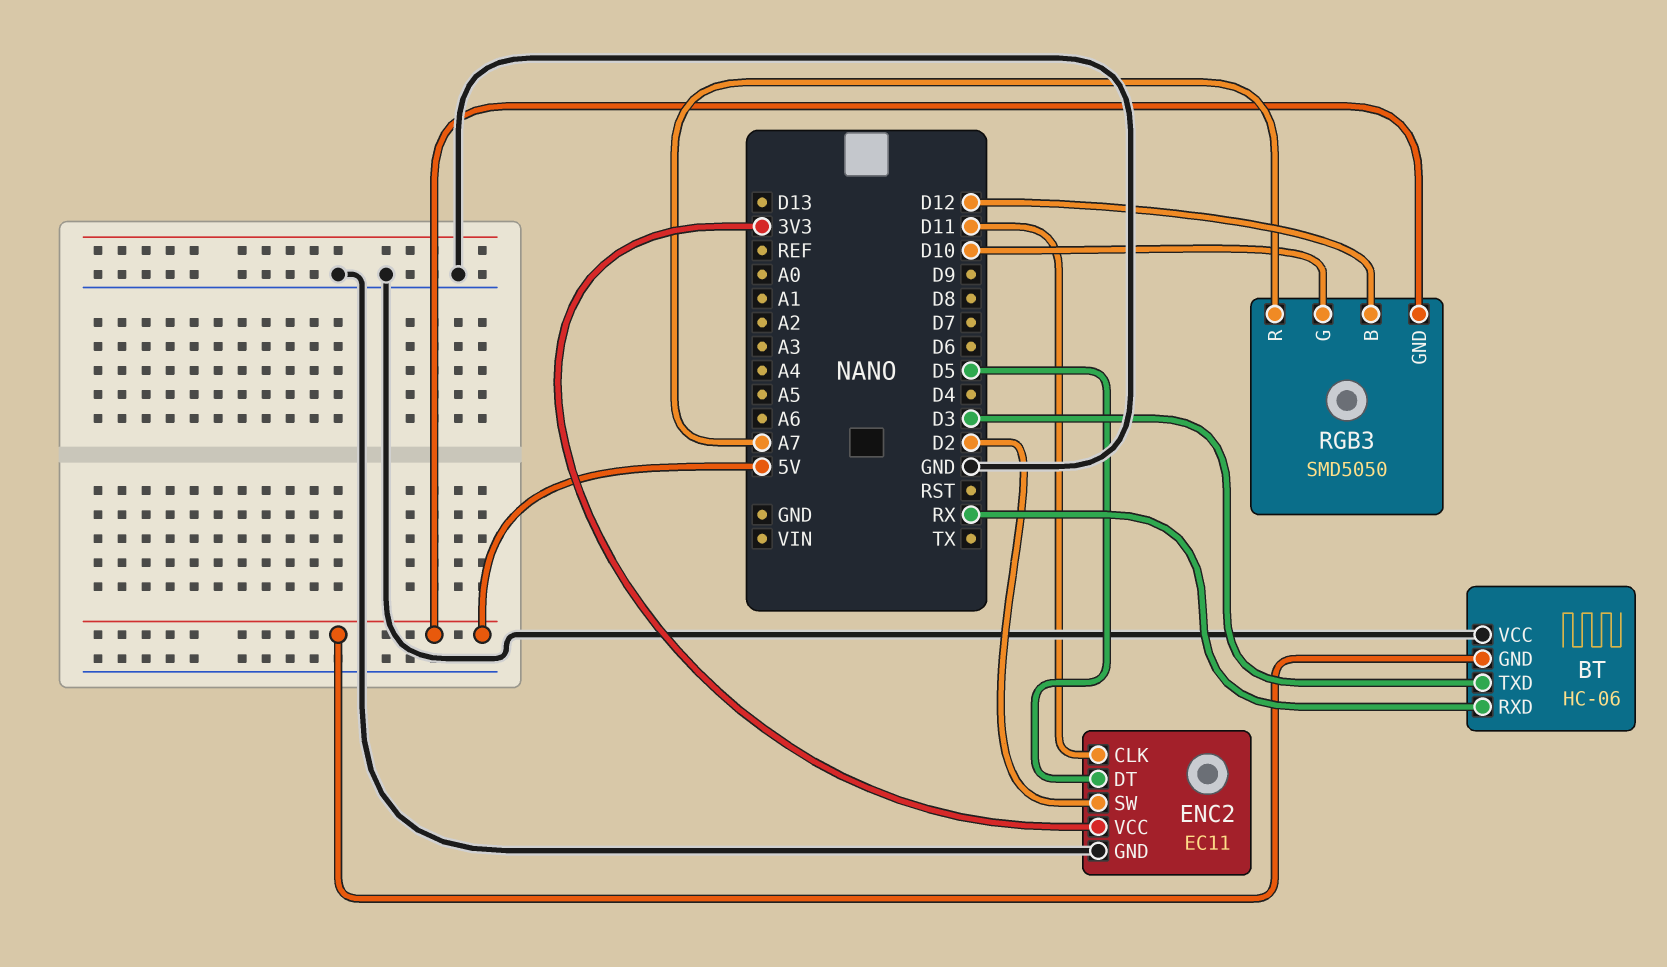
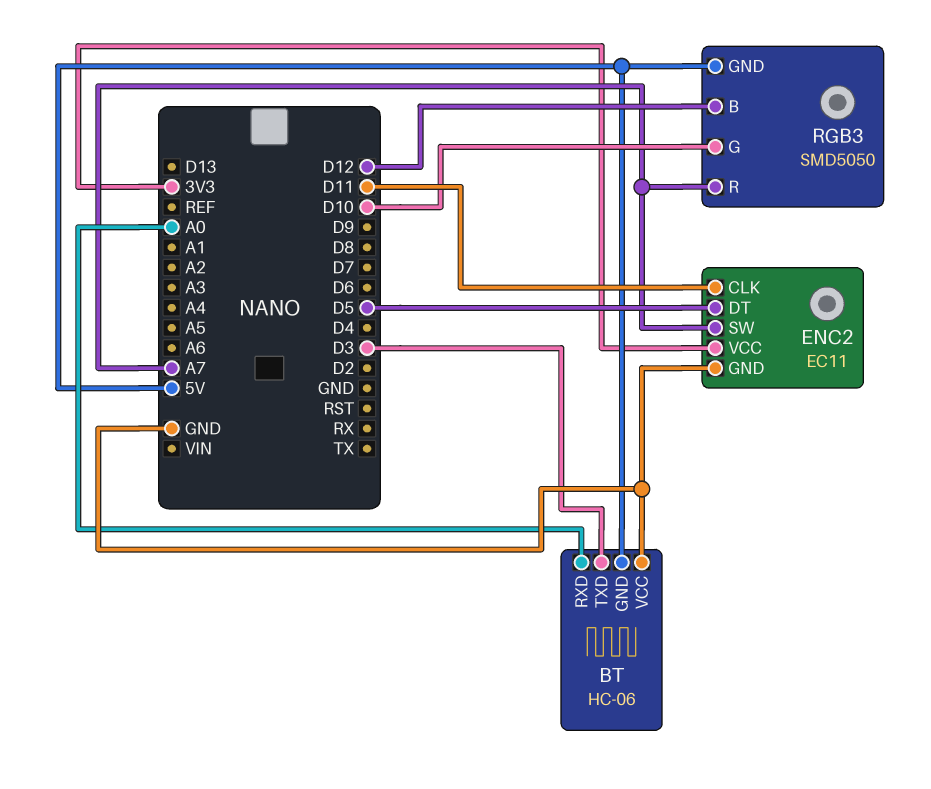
BT pin RXD: RX -> A0
ENC2 pin SW: D2 -> A7

